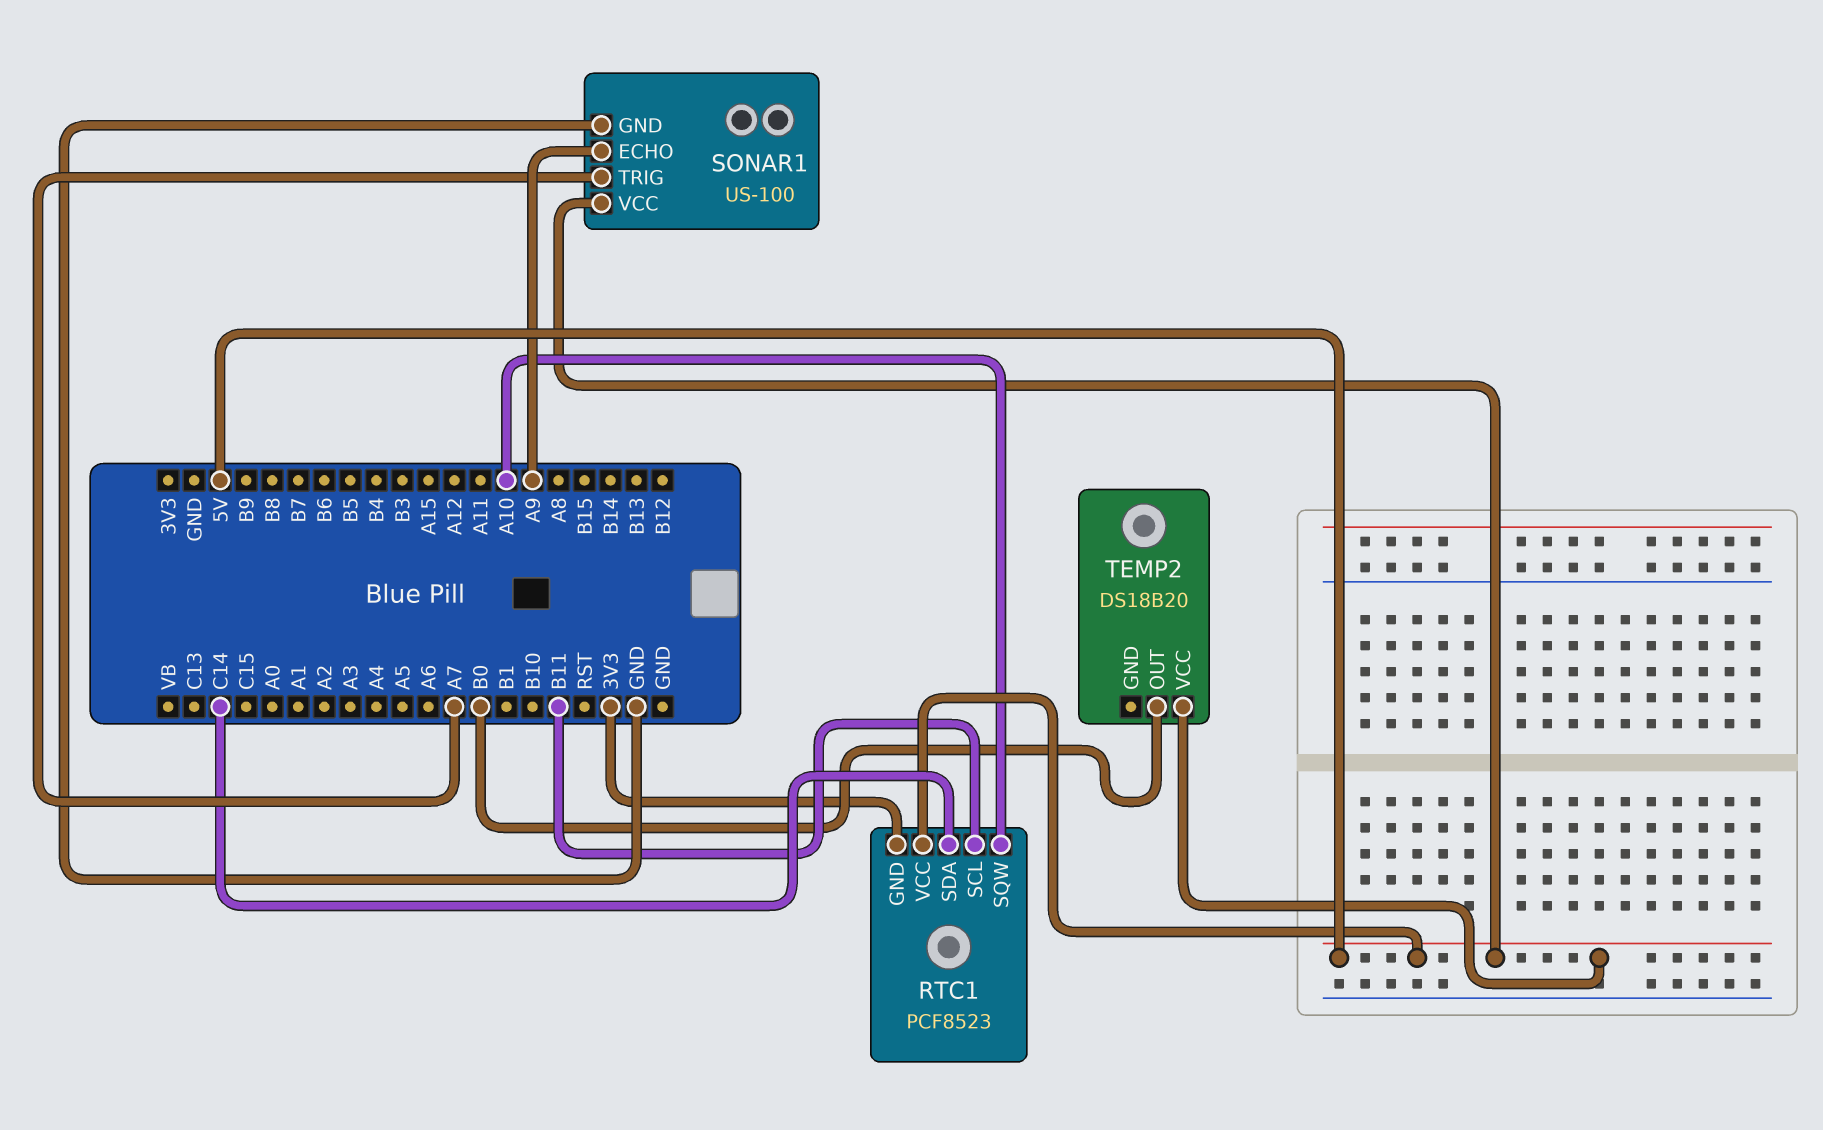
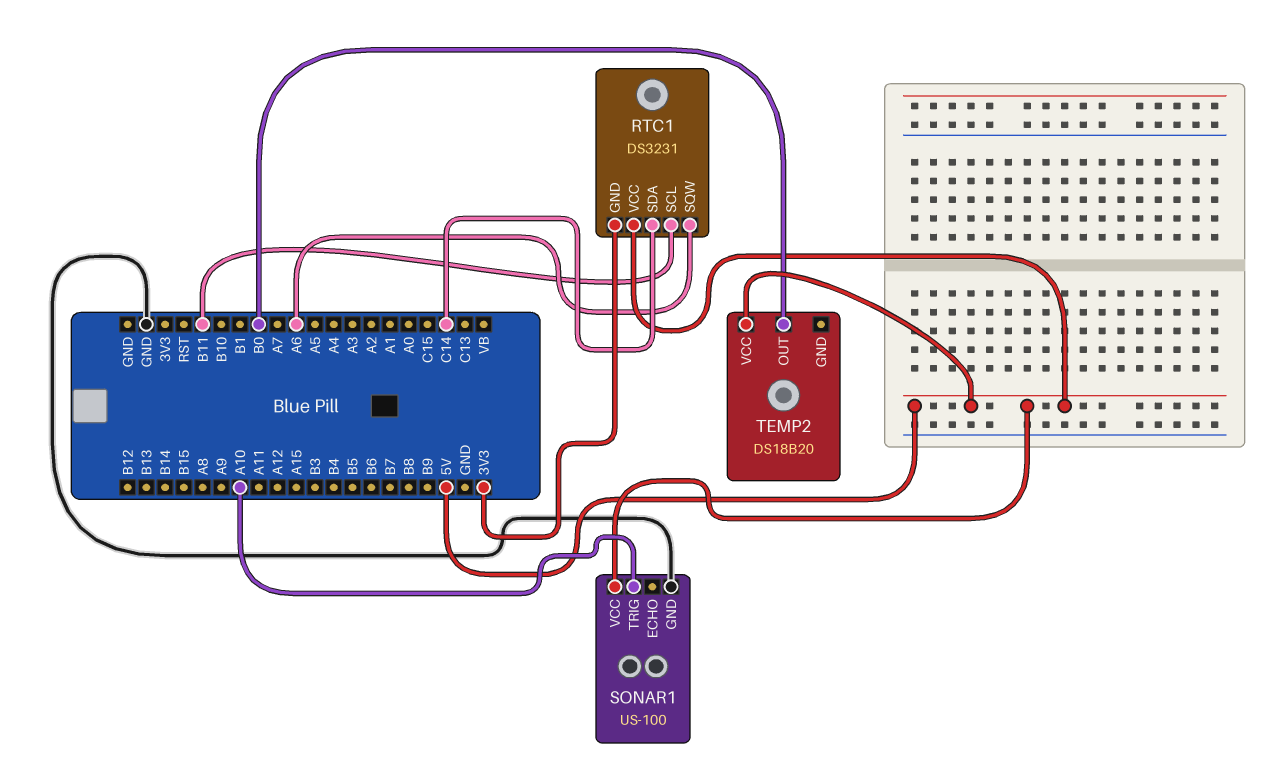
RTC1: PCF8523 -> DS3231
RTC1 pin SQW: A10 -> A6
SONAR1 pin ECHO: A9 -> none
SONAR1 pin TRIG: A7 -> A10

